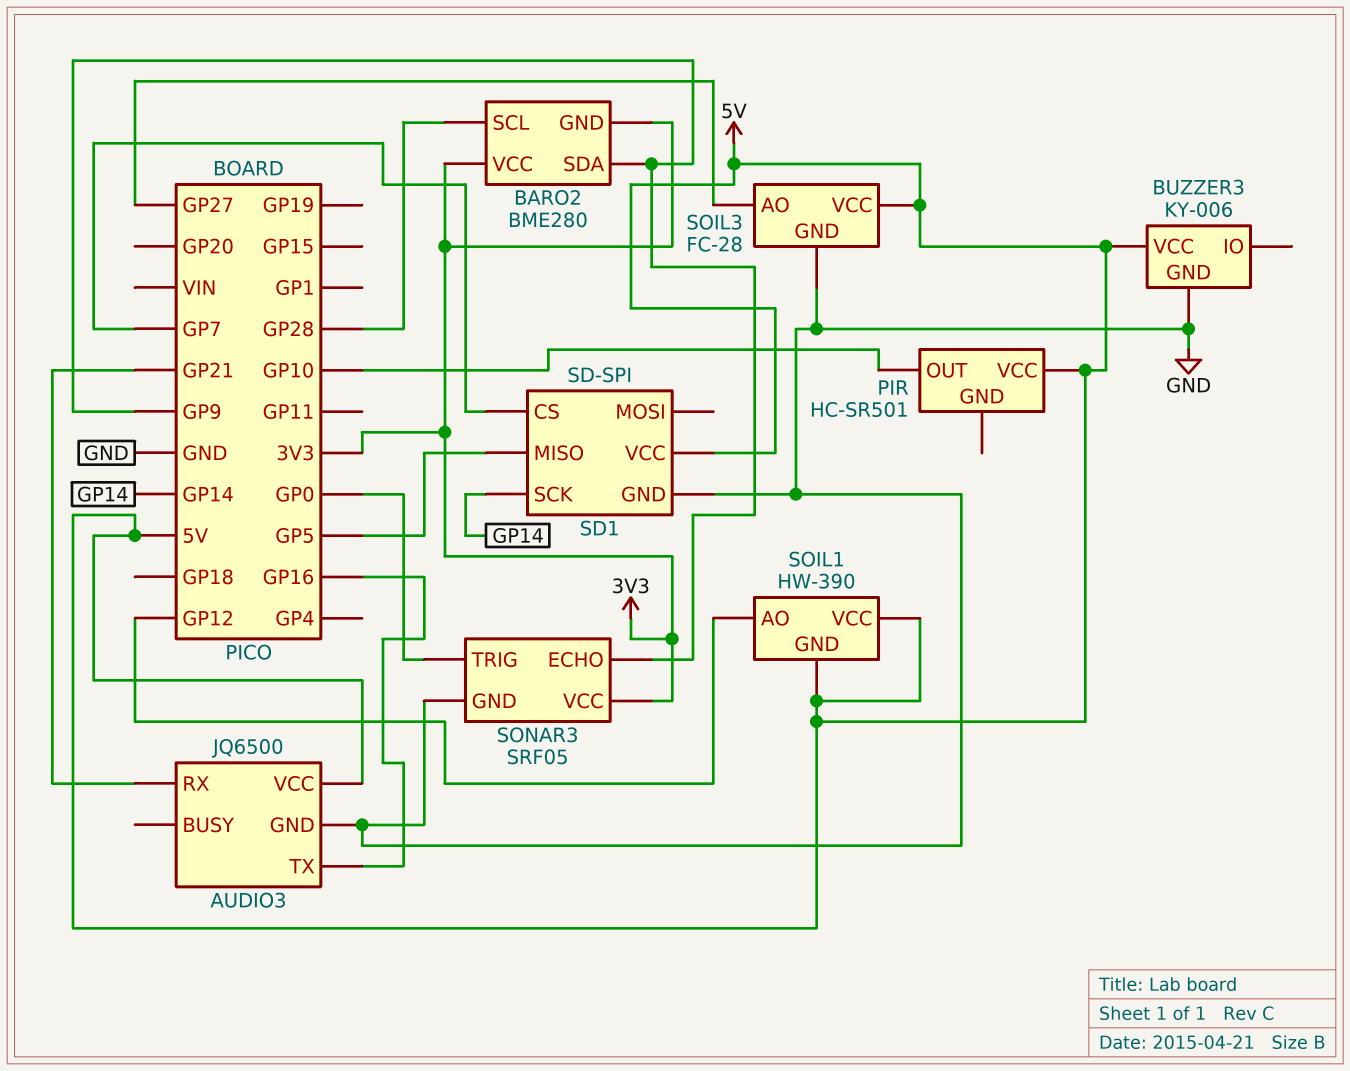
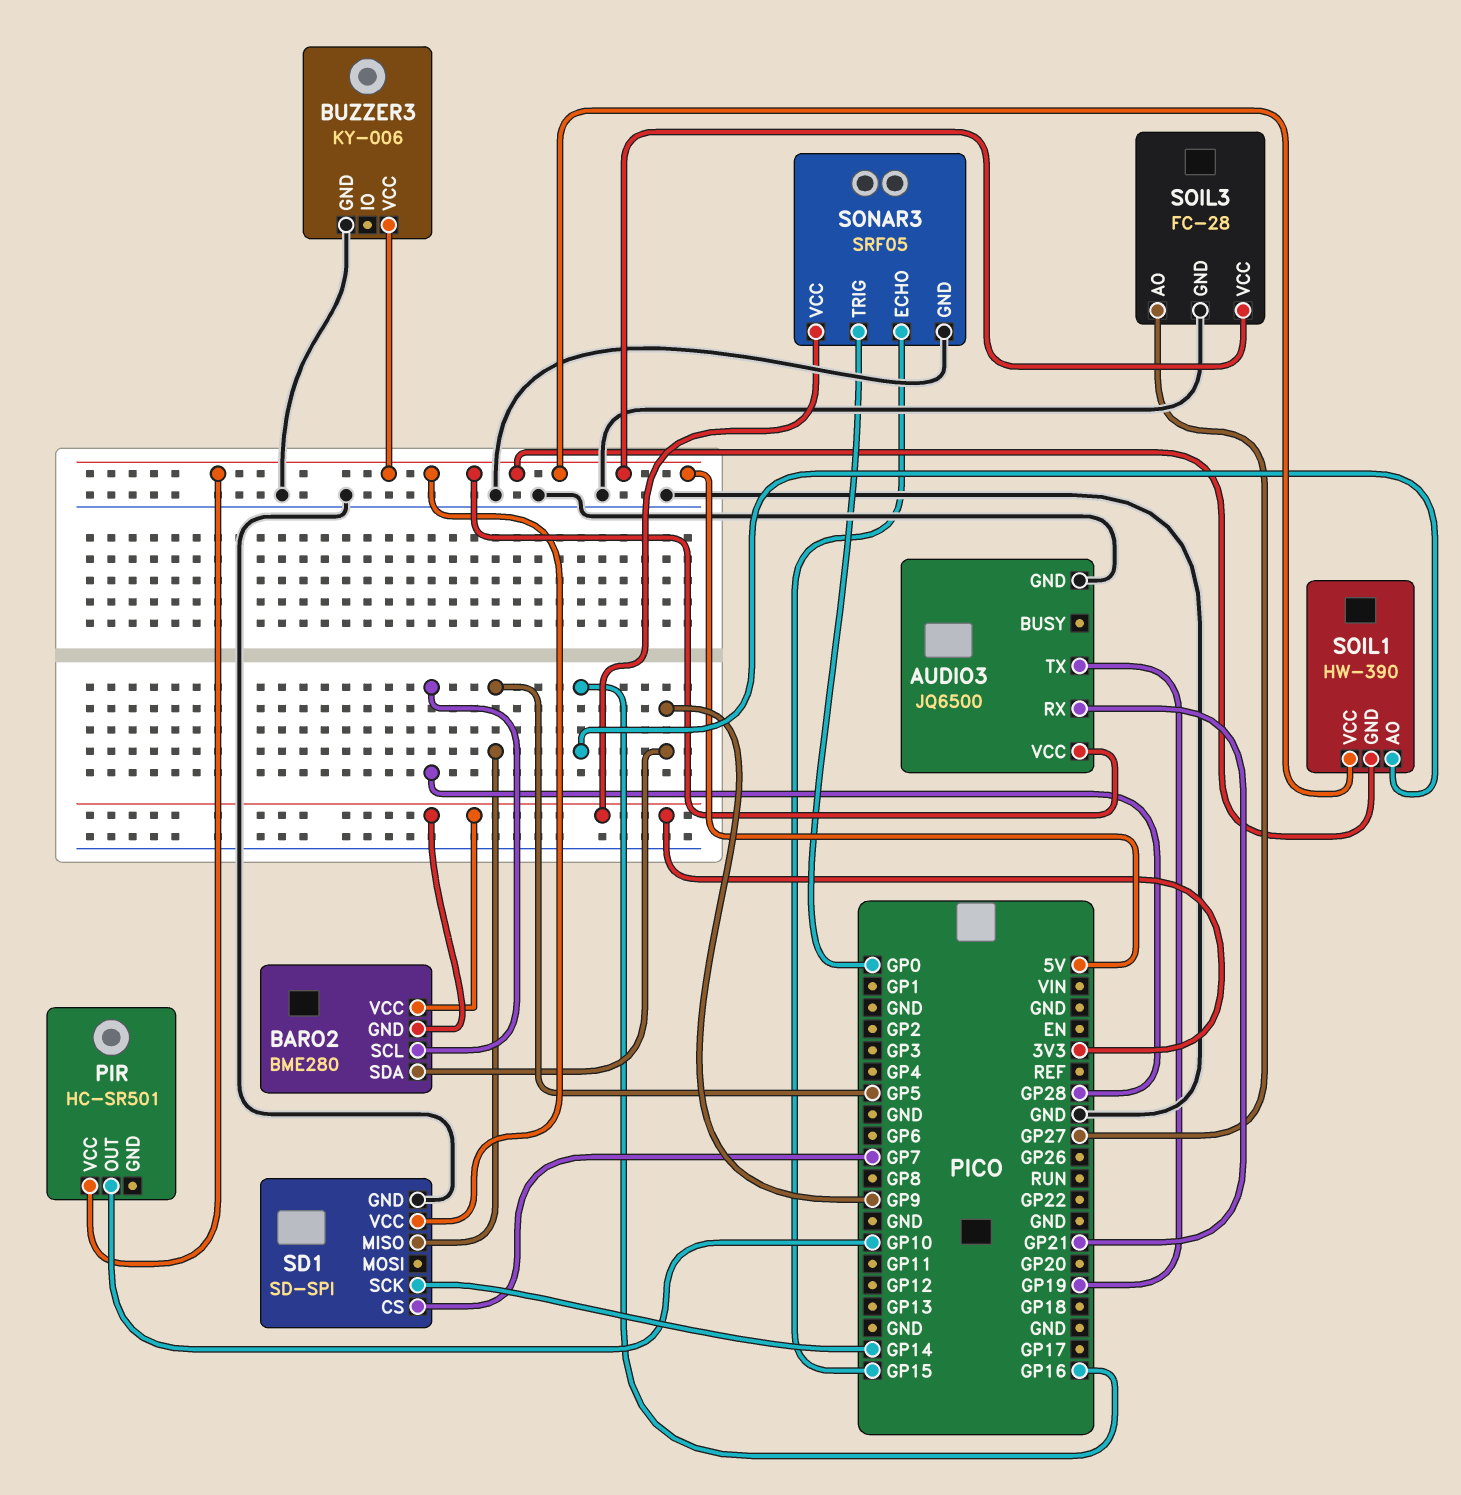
AUDIO3 pin TX: GP16 -> GP19
SOIL1 pin AO: GP12 -> GP16
SONAR3 pin ECHO: GP9 -> GP15

